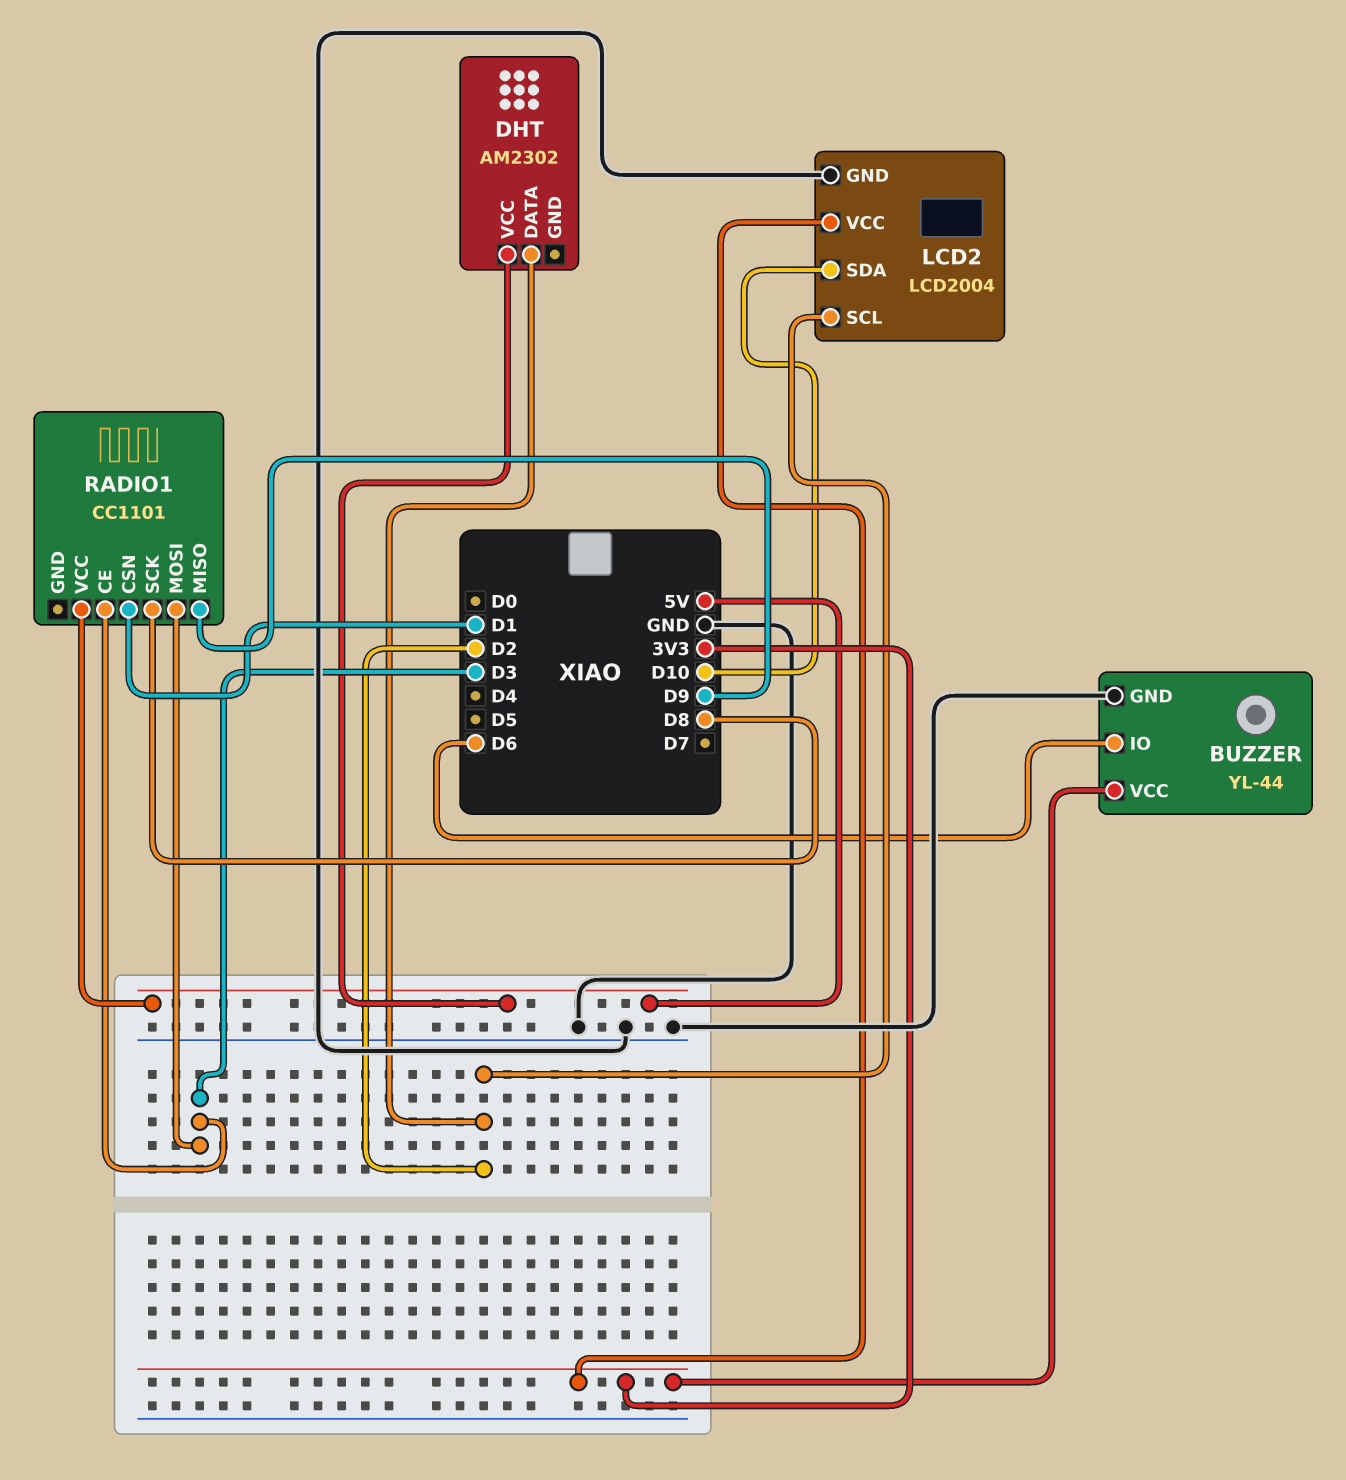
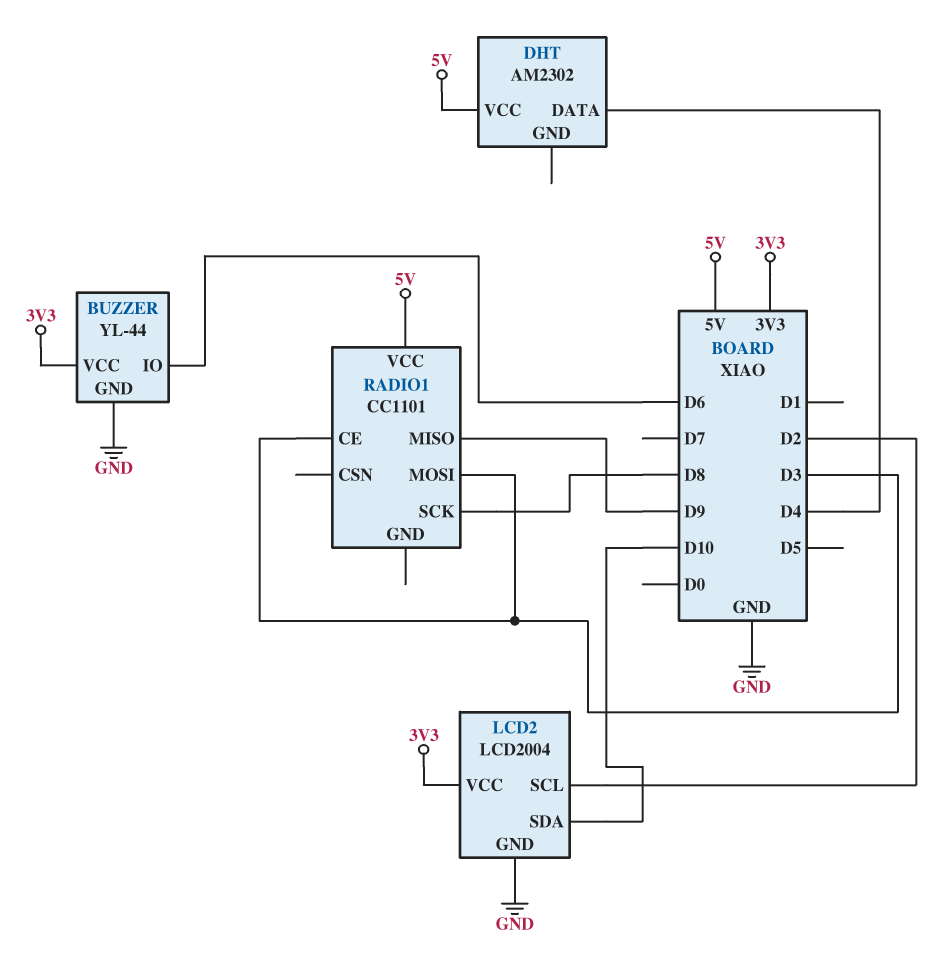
DHT pin DATA: D2 -> D4
RADIO1 pin CSN: D1 -> none

